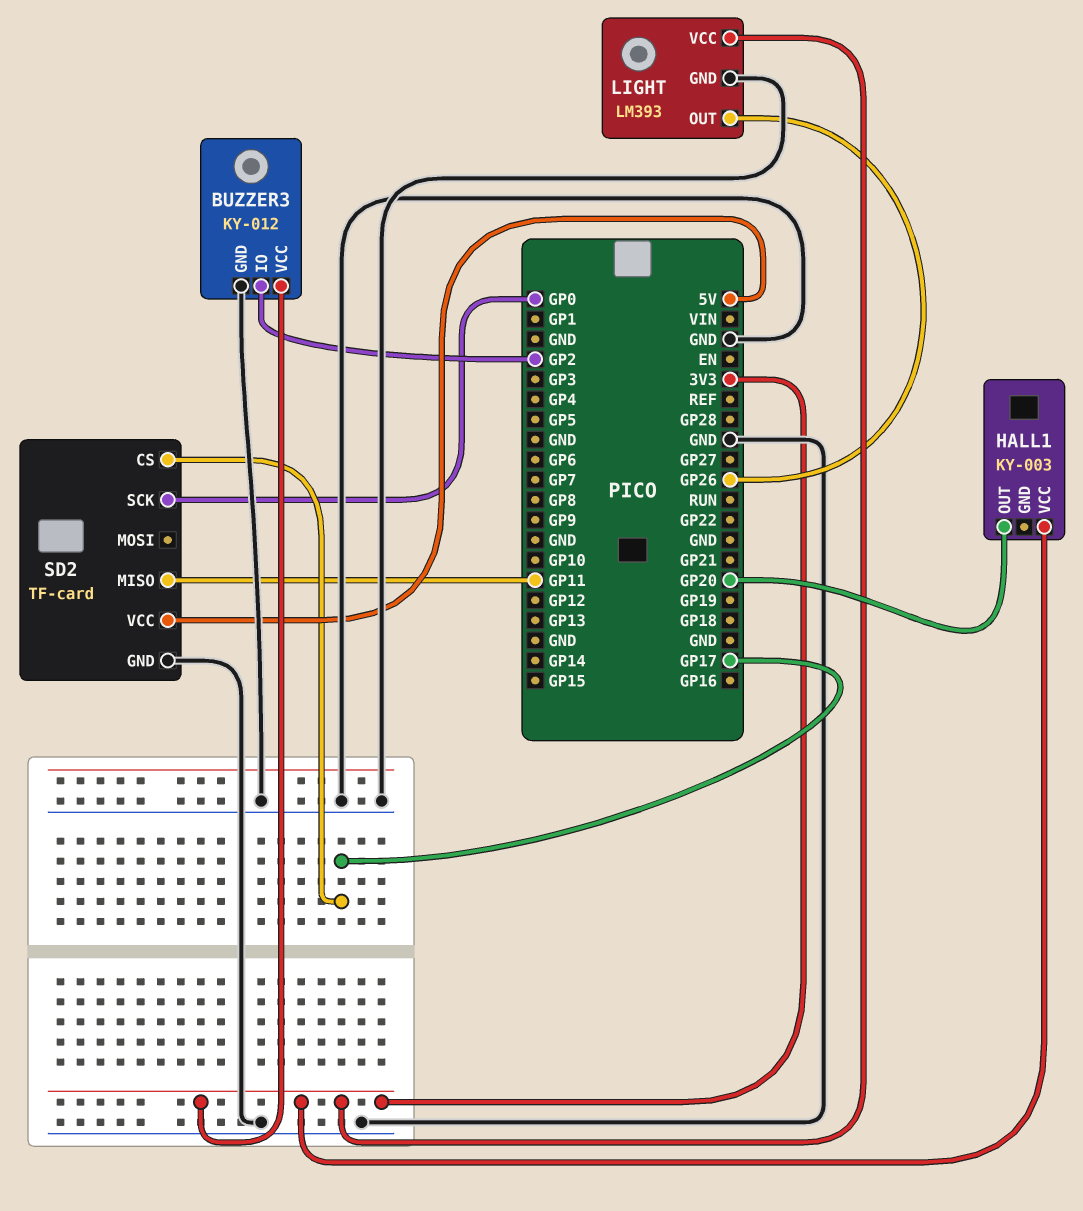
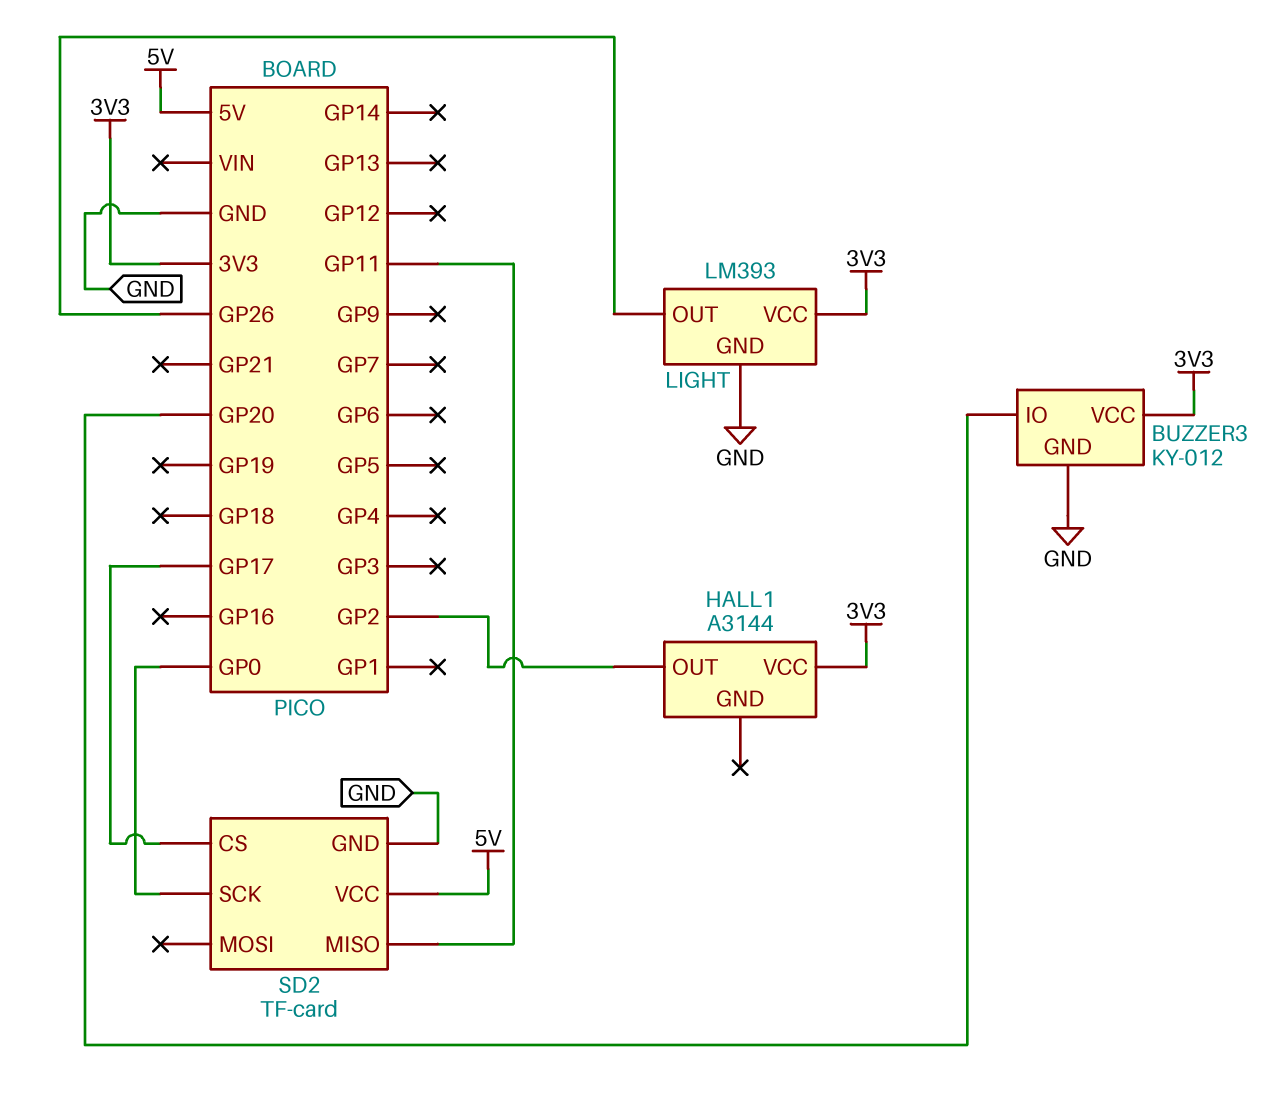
BUZZER3 pin IO: GP2 -> GP20
HALL1: KY-003 -> A3144
HALL1 pin OUT: GP20 -> GP2

